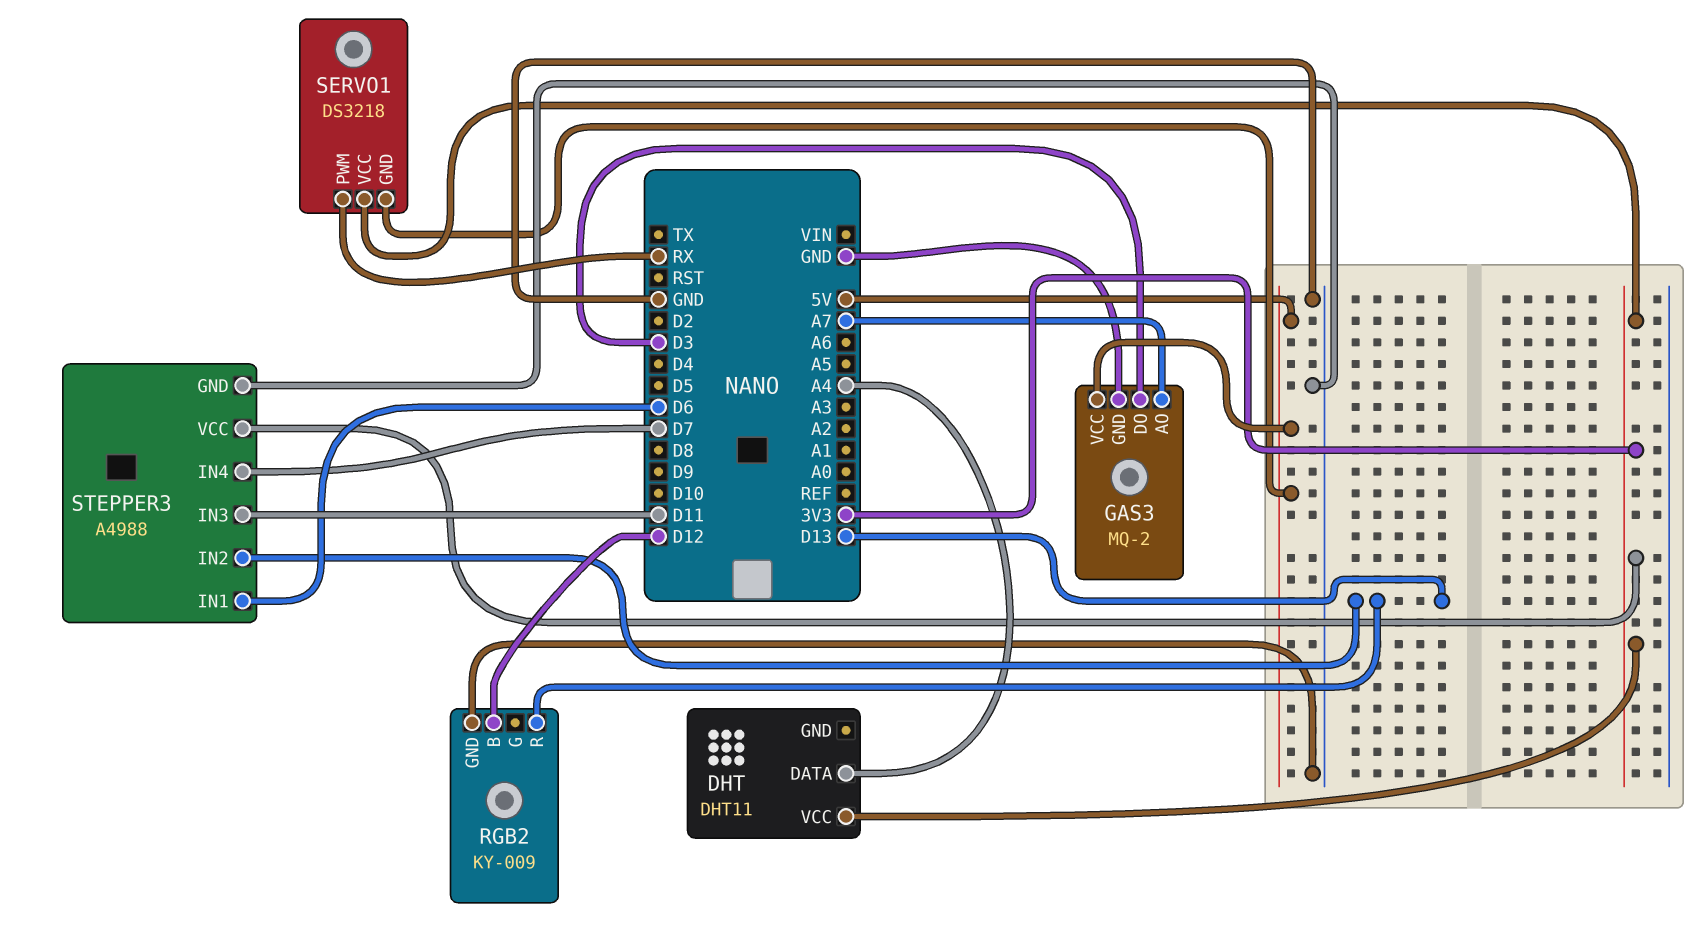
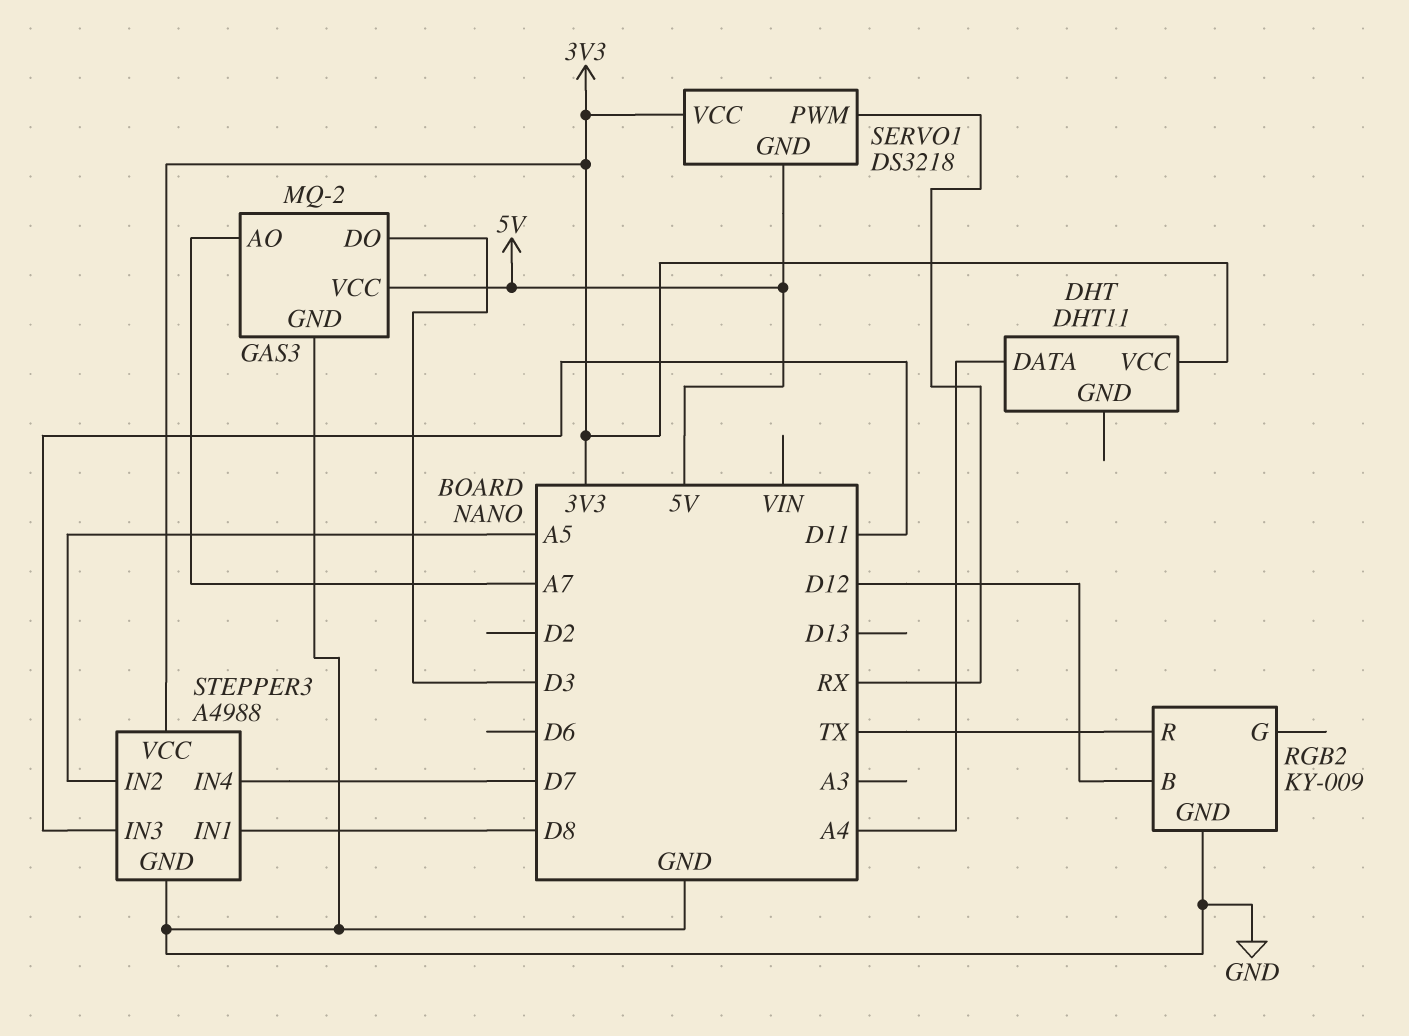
RGB2 pin R: D13 -> TX
STEPPER3 pin IN1: D6 -> D8
STEPPER3 pin IN2: D13 -> A5

